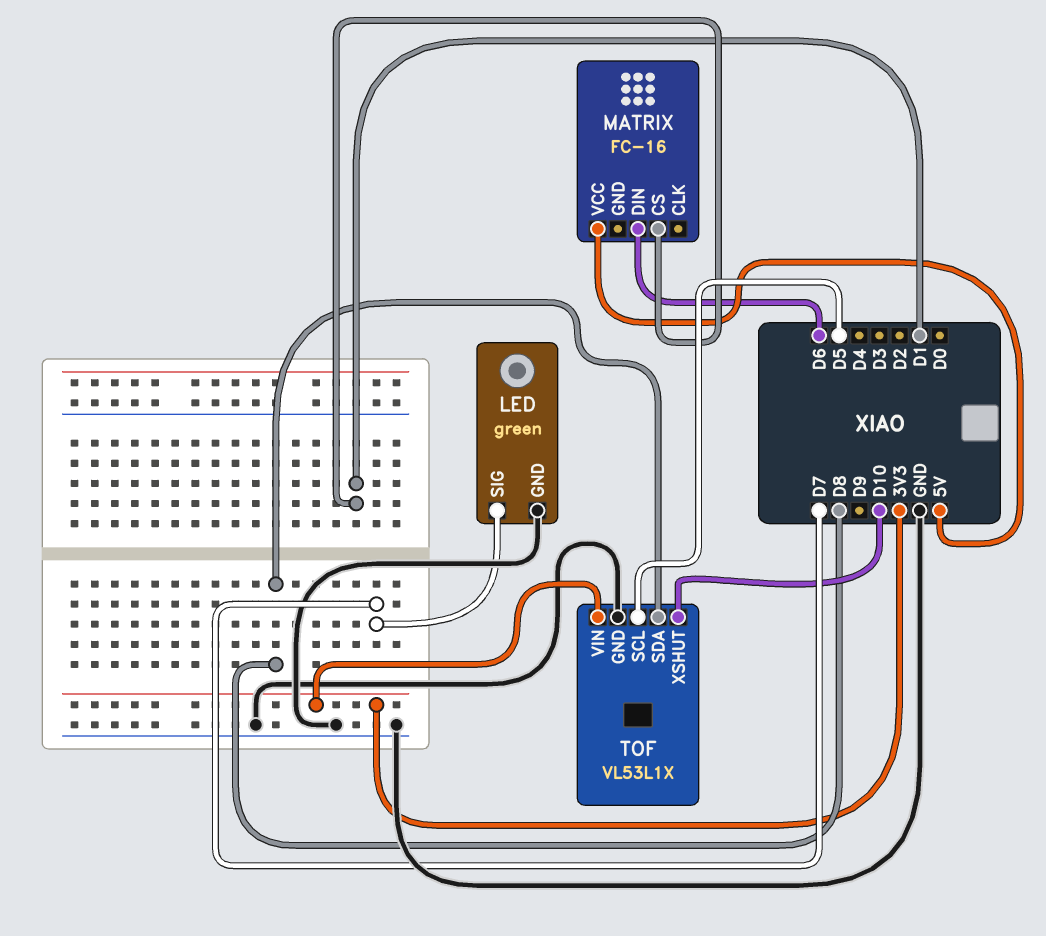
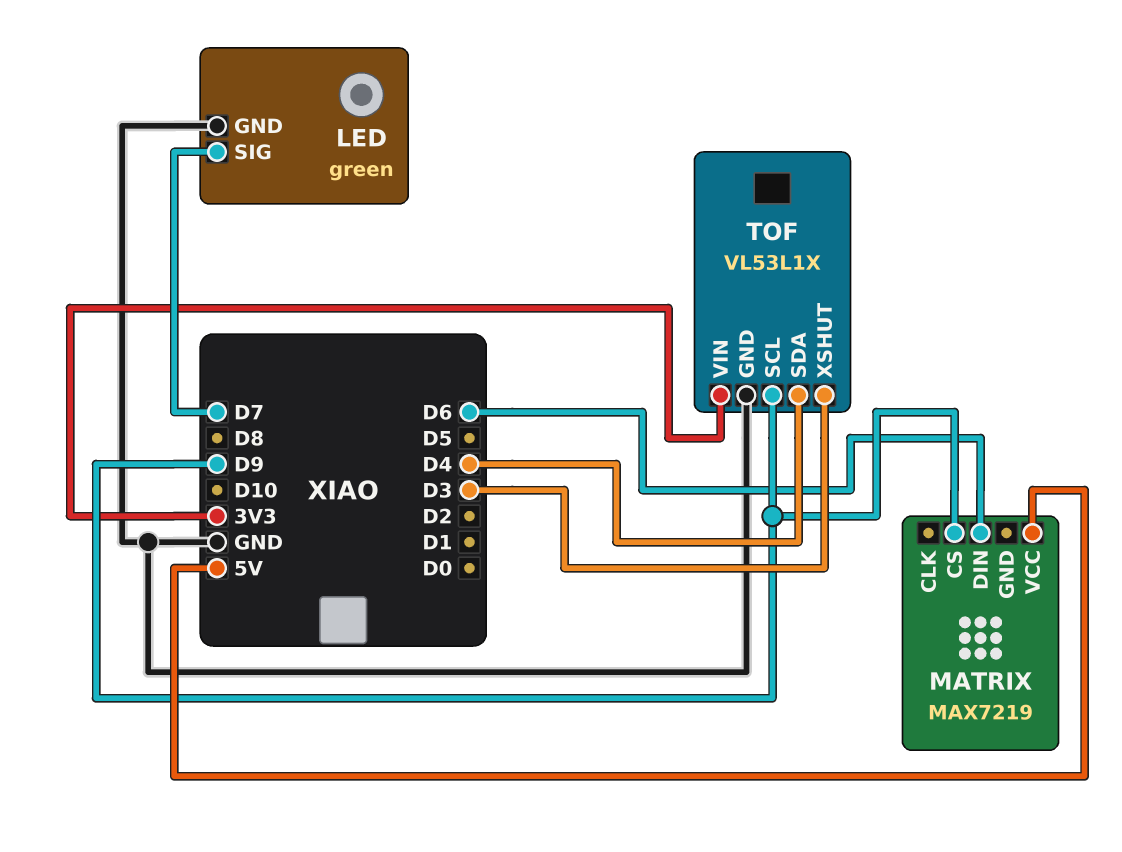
MATRIX: FC-16 -> MAX7219
MATRIX pin CS: D1 -> D9
TOF pin SCL: D5 -> D9
TOF pin SDA: D8 -> D4
TOF pin XSHUT: D10 -> D3

